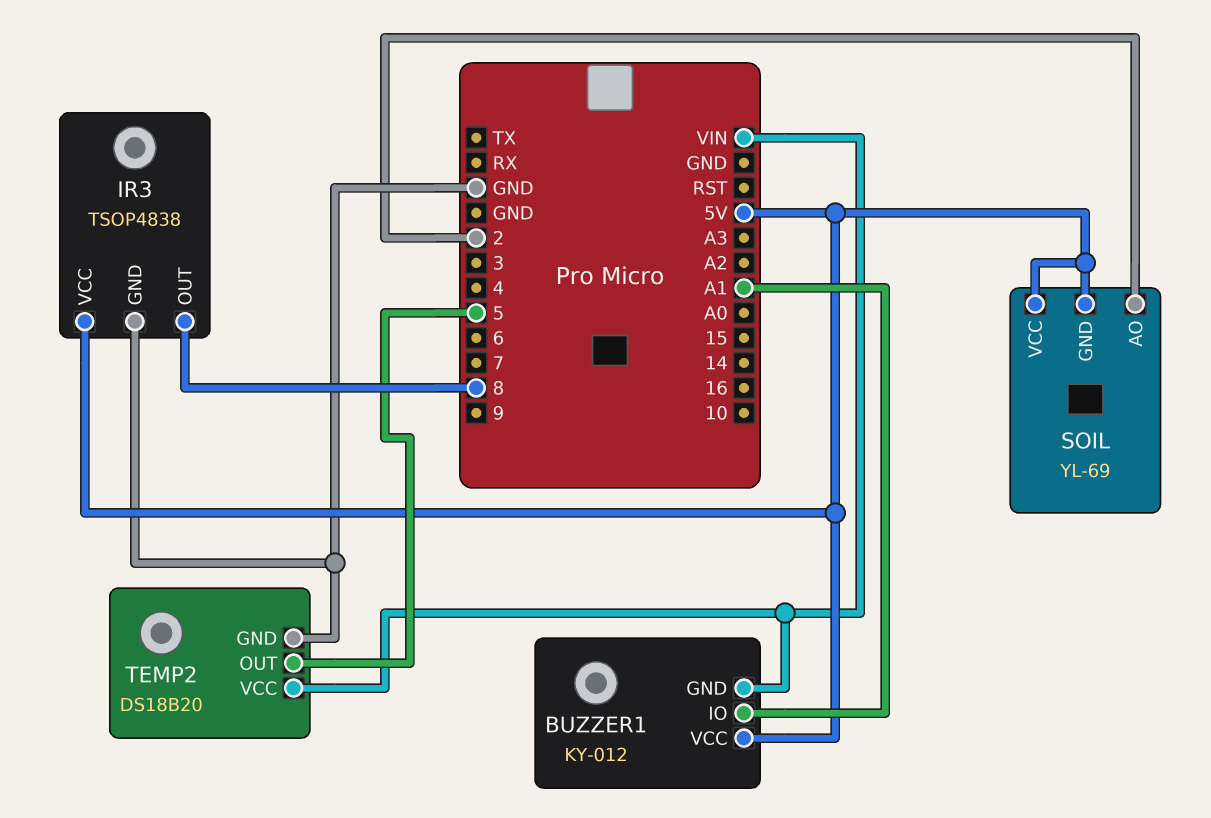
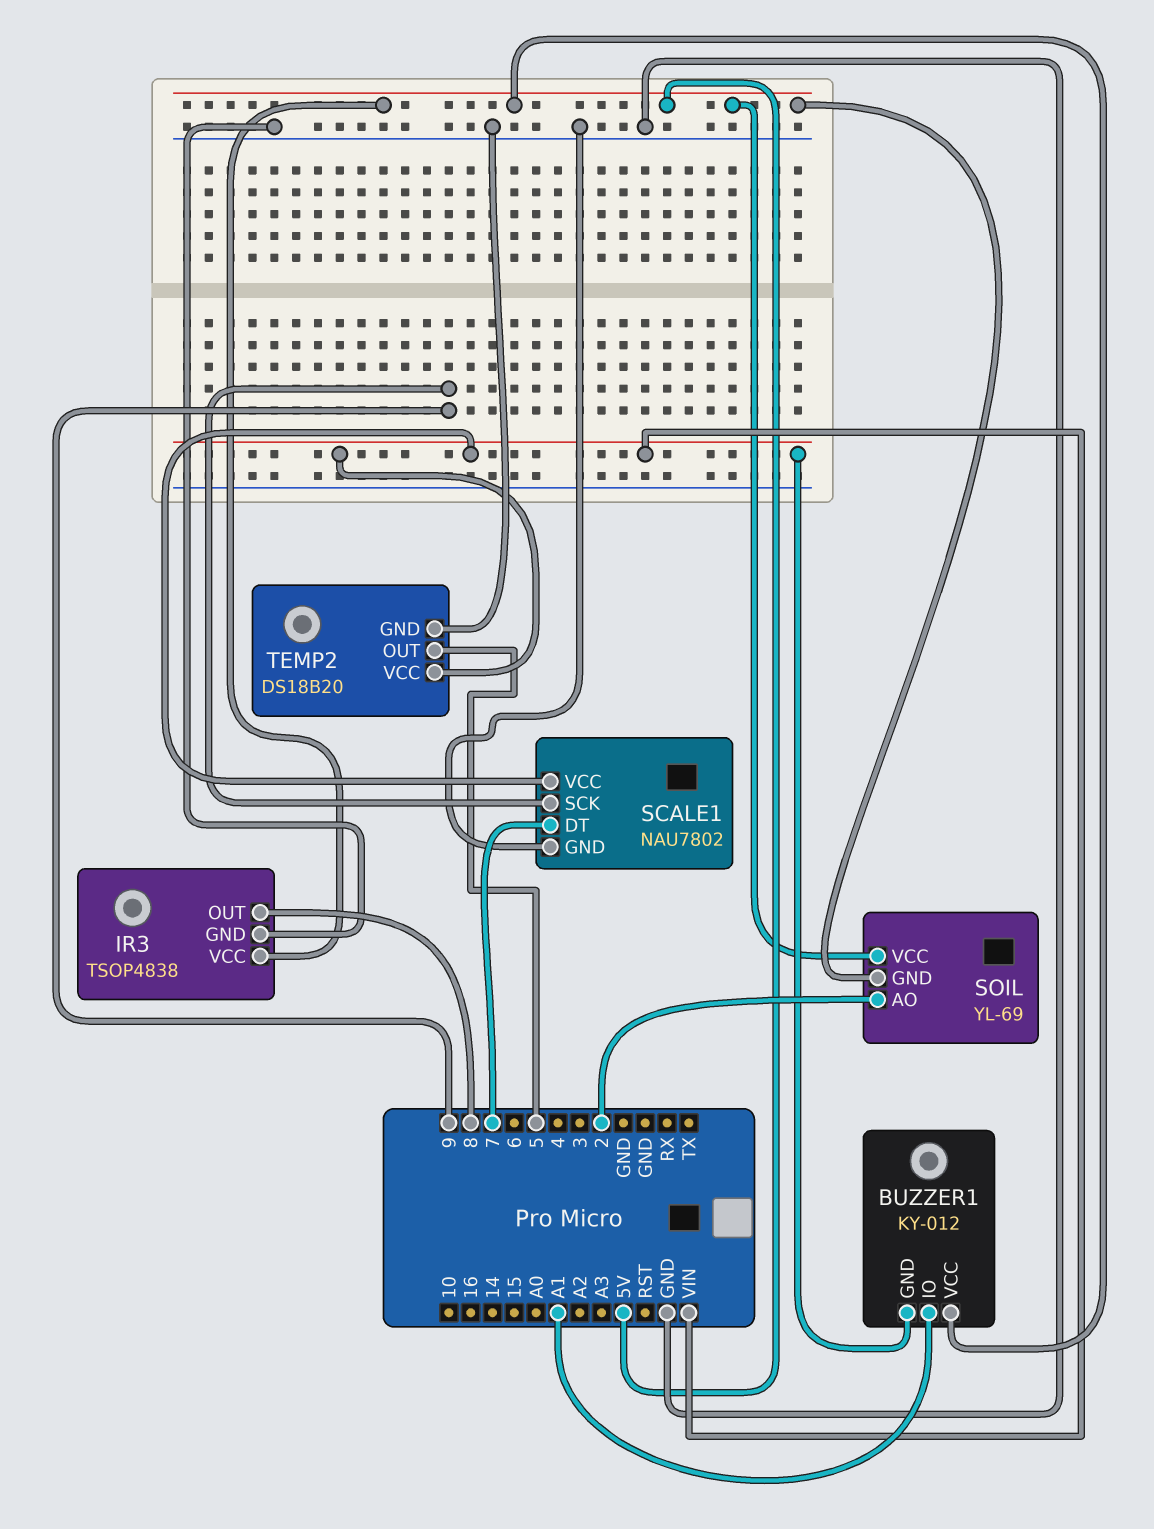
SCALE1: none -> NAU7802
SCALE1 pin DT: none -> 7
SCALE1 pin GND: none -> GND
SCALE1 pin SCK: none -> 9
SCALE1 pin VCC: none -> VIN

